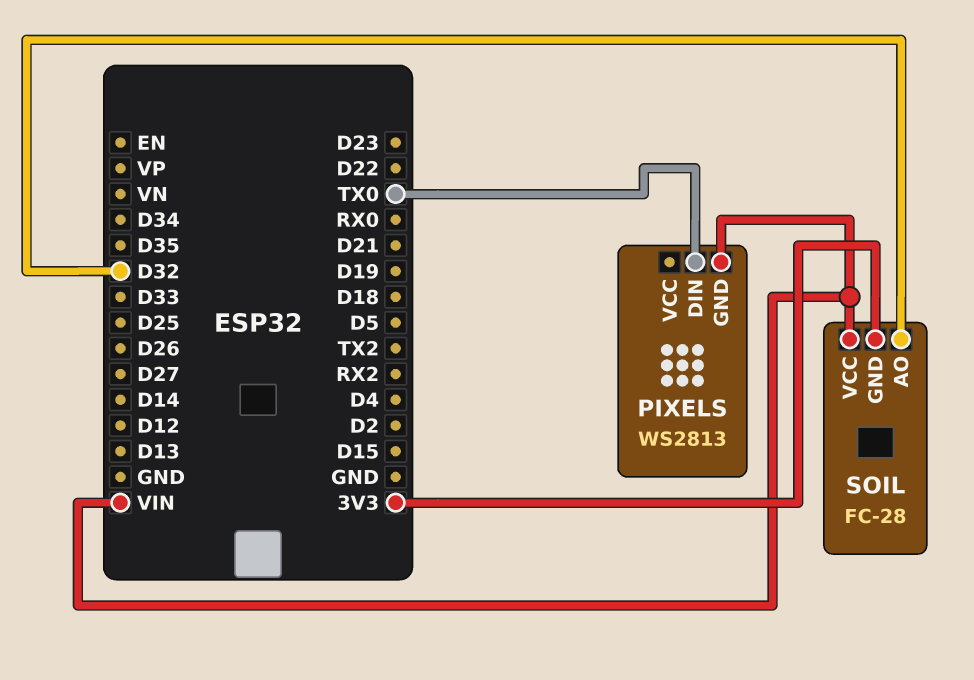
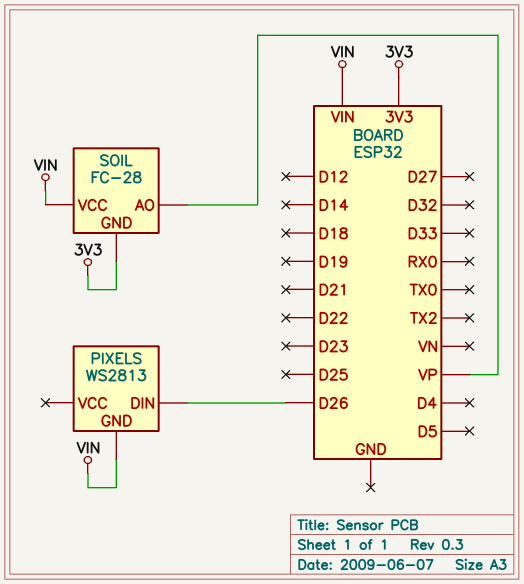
PIXELS pin DIN: TX0 -> D26
SOIL pin AO: D32 -> VP

